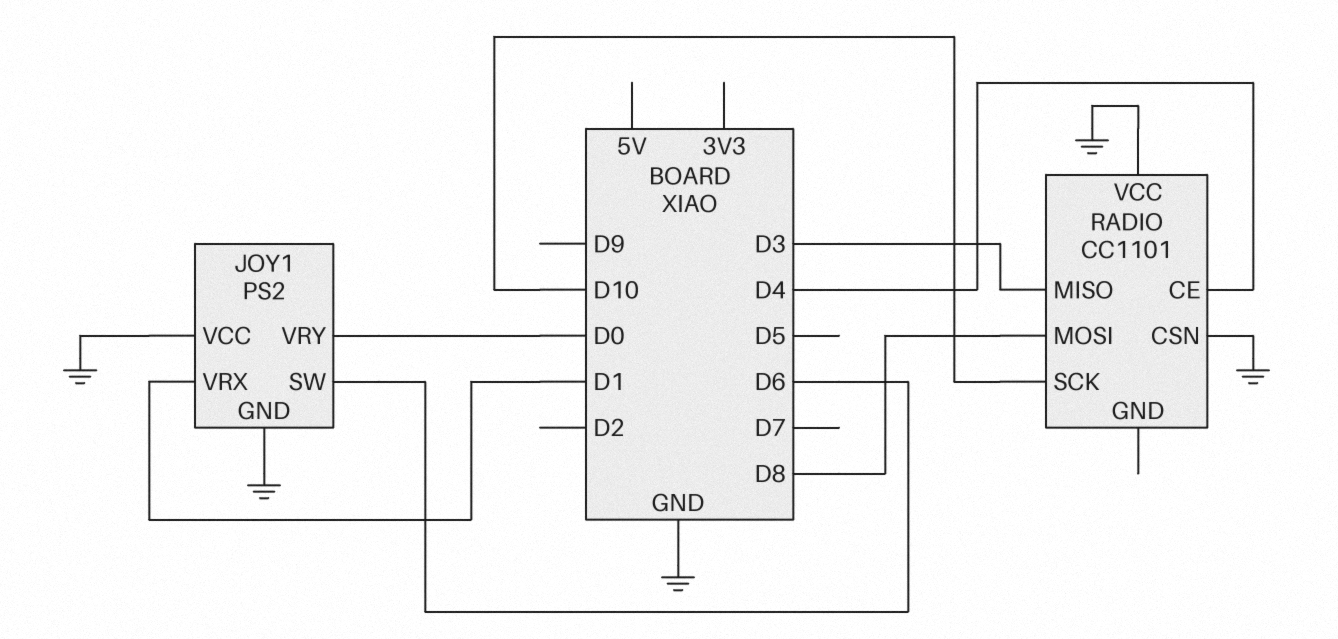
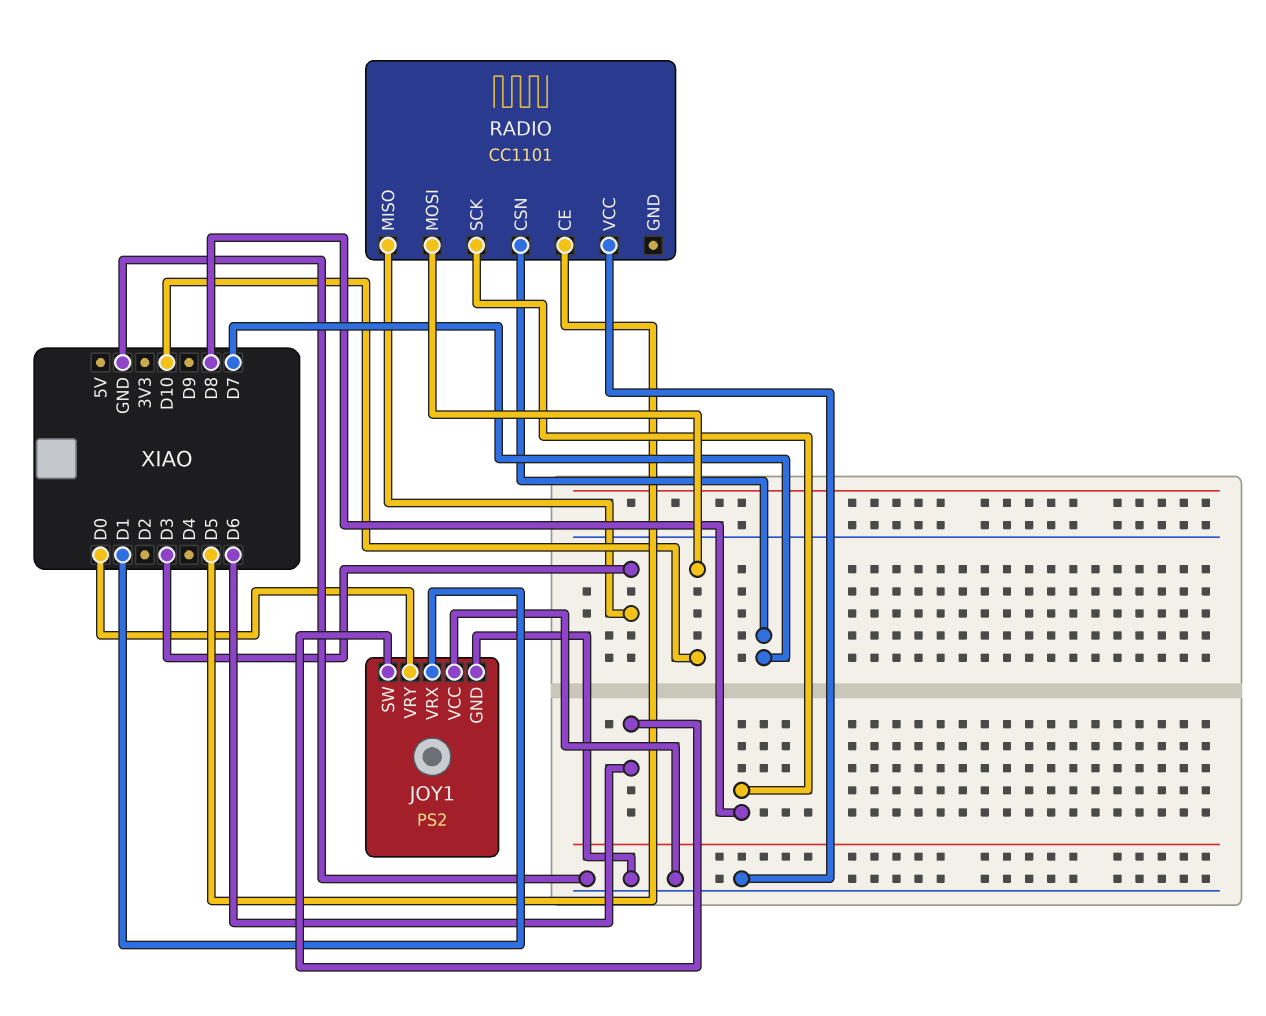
RADIO pin CE: D4 -> D5
RADIO pin CSN: GND -> D7
RADIO pin MOSI: D8 -> D10
RADIO pin SCK: D10 -> D8

